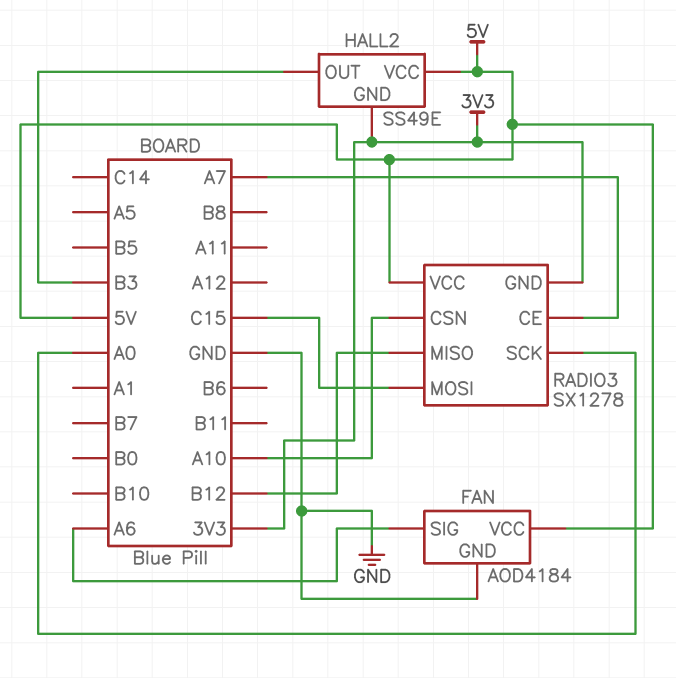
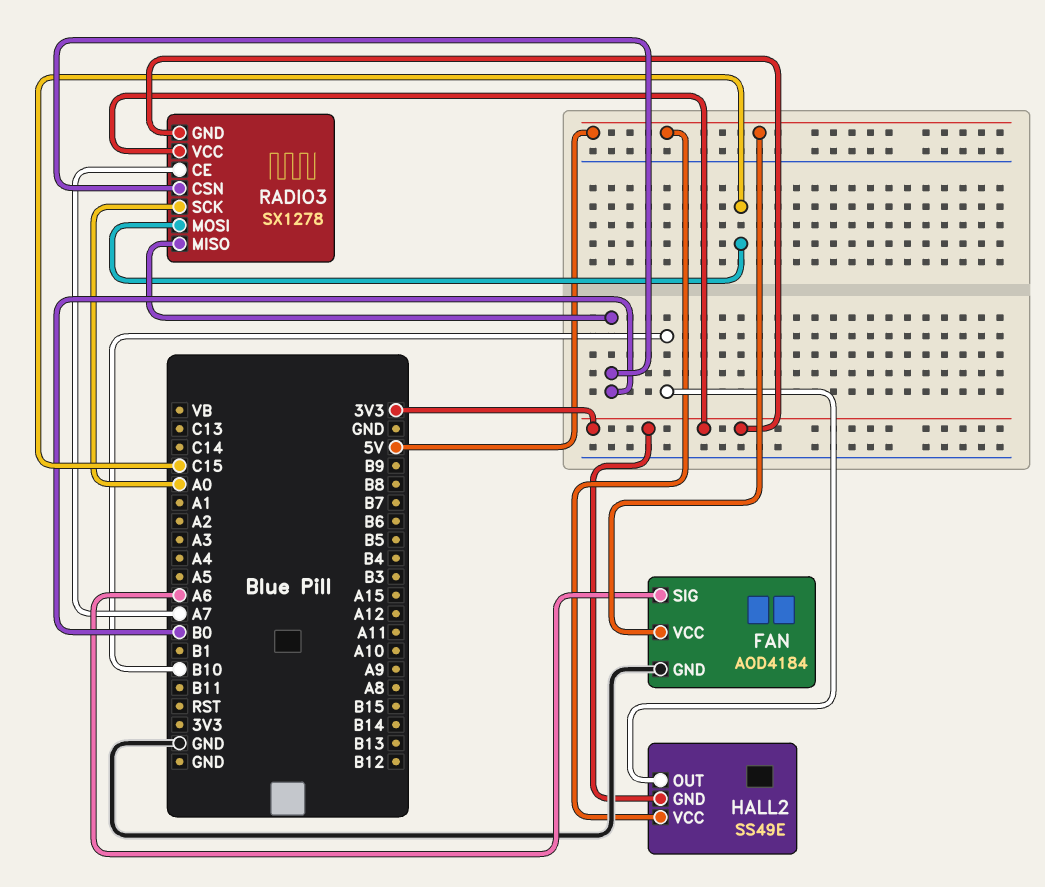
HALL2 pin OUT: B3 -> B10
RADIO3 pin CSN: A10 -> B0
RADIO3 pin MISO: B12 -> B0
RADIO3 pin VCC: 5V -> 3V3

